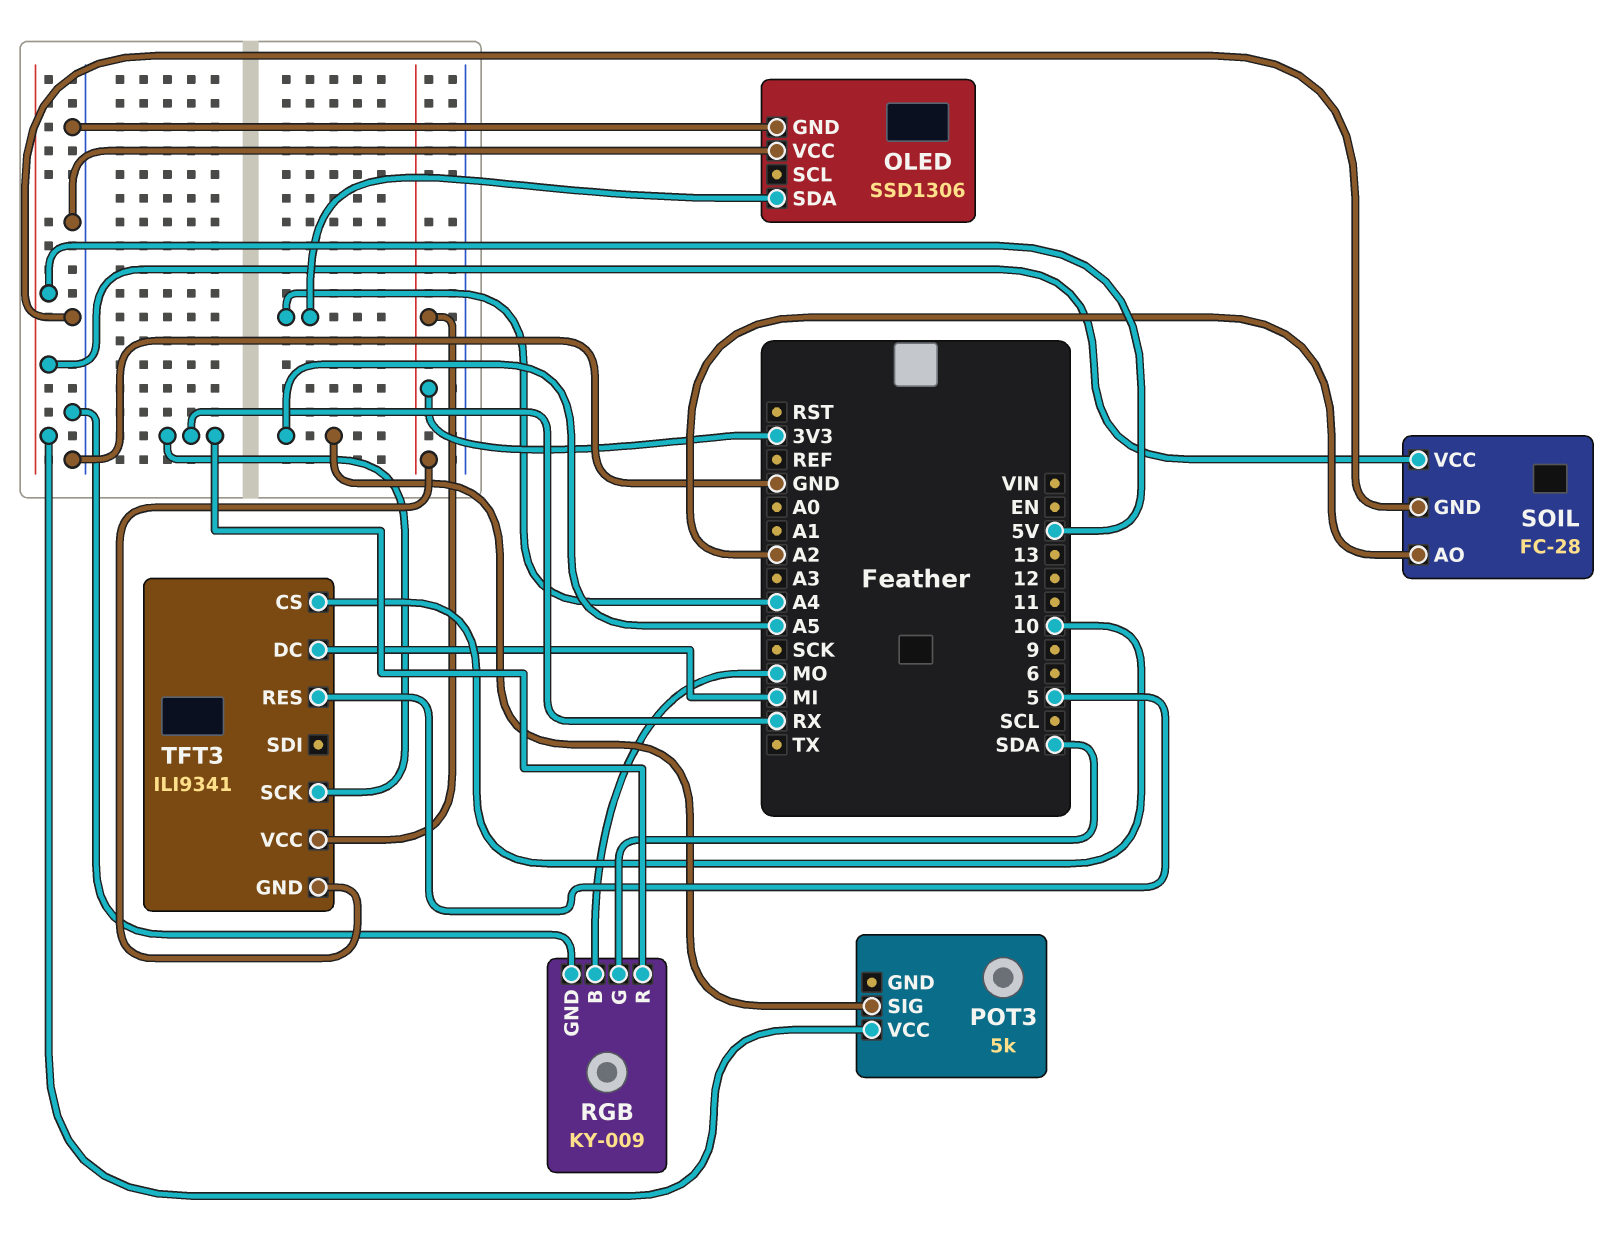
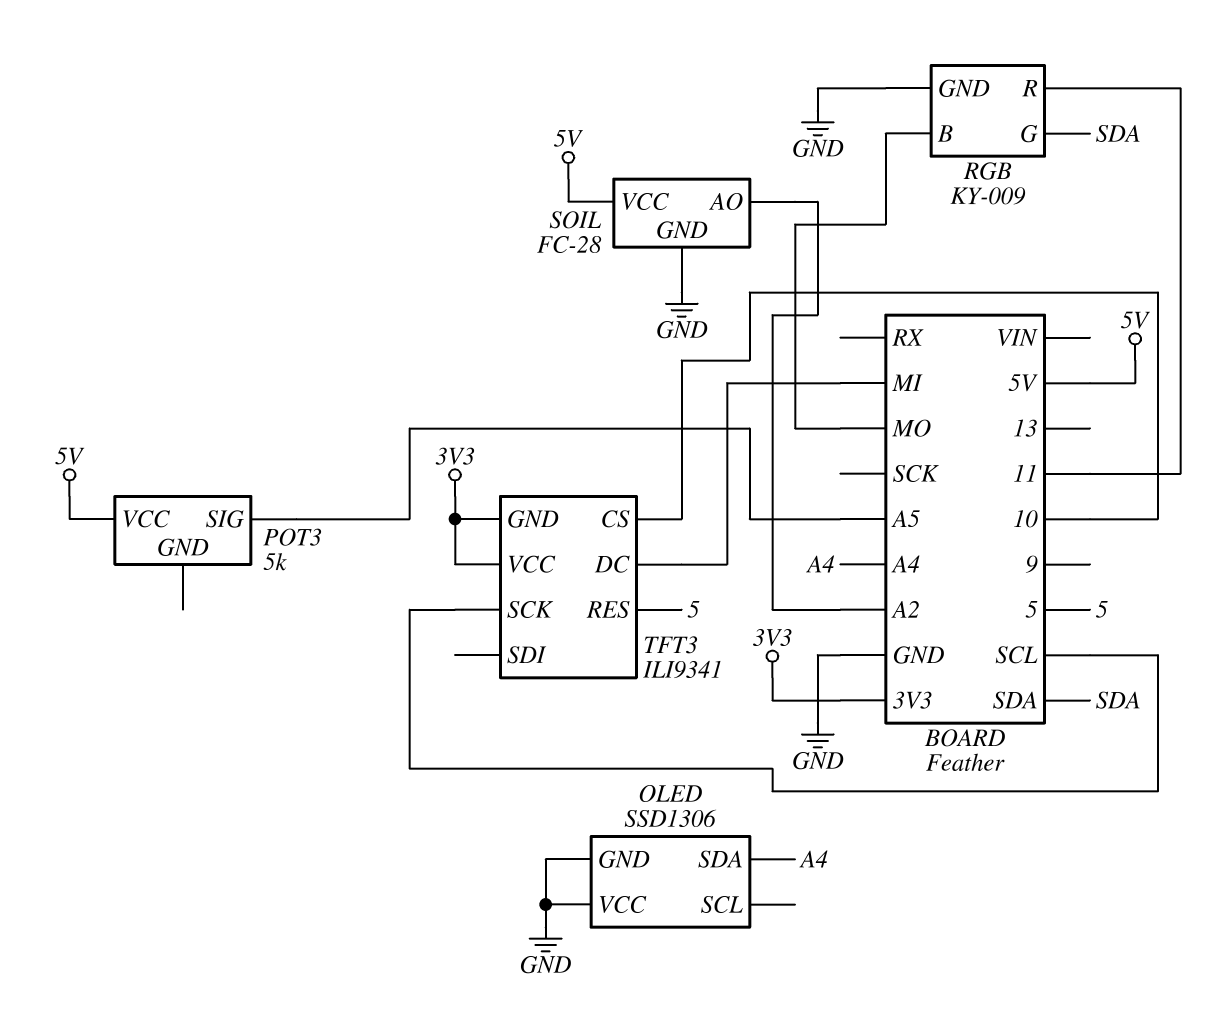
RGB pin R: RX -> 11
TFT3 pin SCK: RX -> SCL

